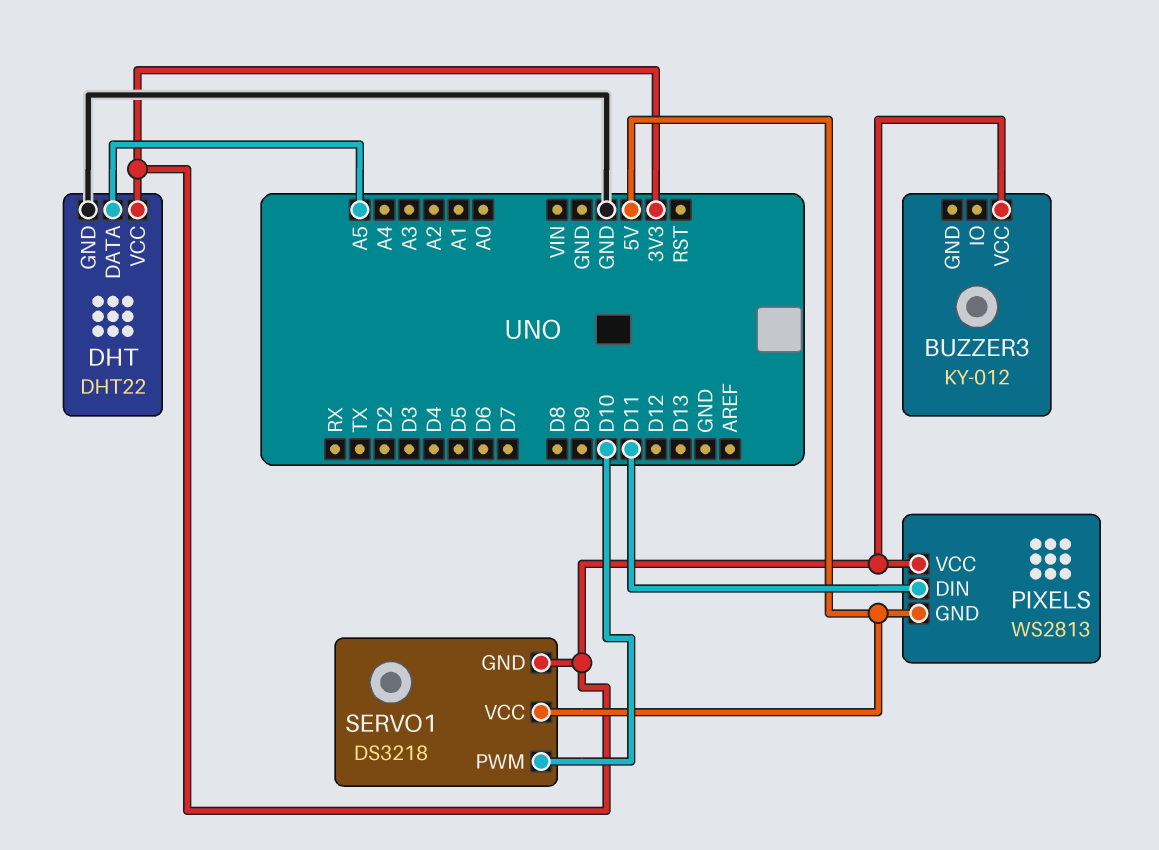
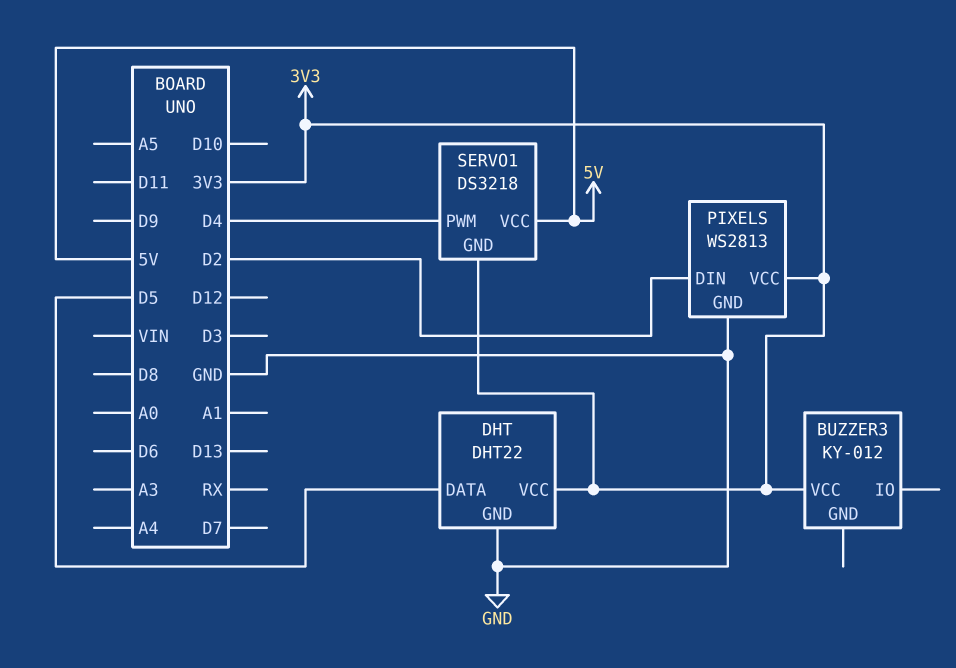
DHT pin DATA: A5 -> D5
PIXELS pin DIN: D11 -> D2
PIXELS pin GND: 5V -> GND
SERVO1 pin PWM: D10 -> D4

